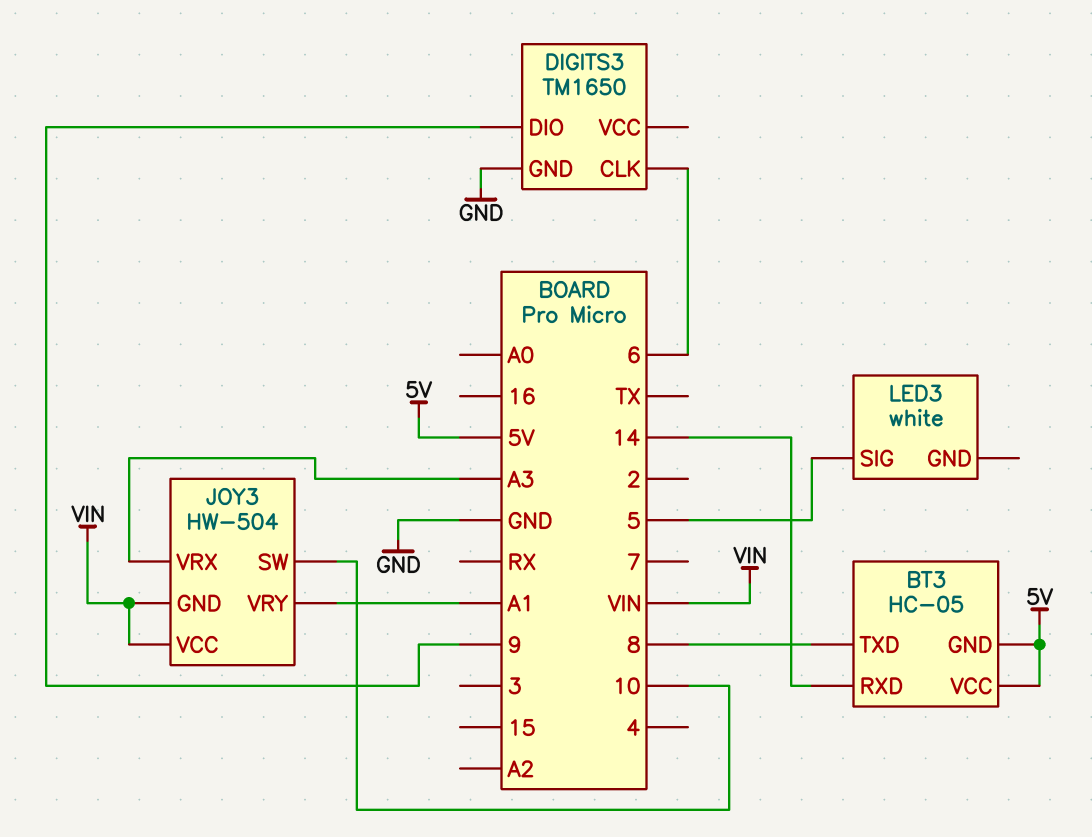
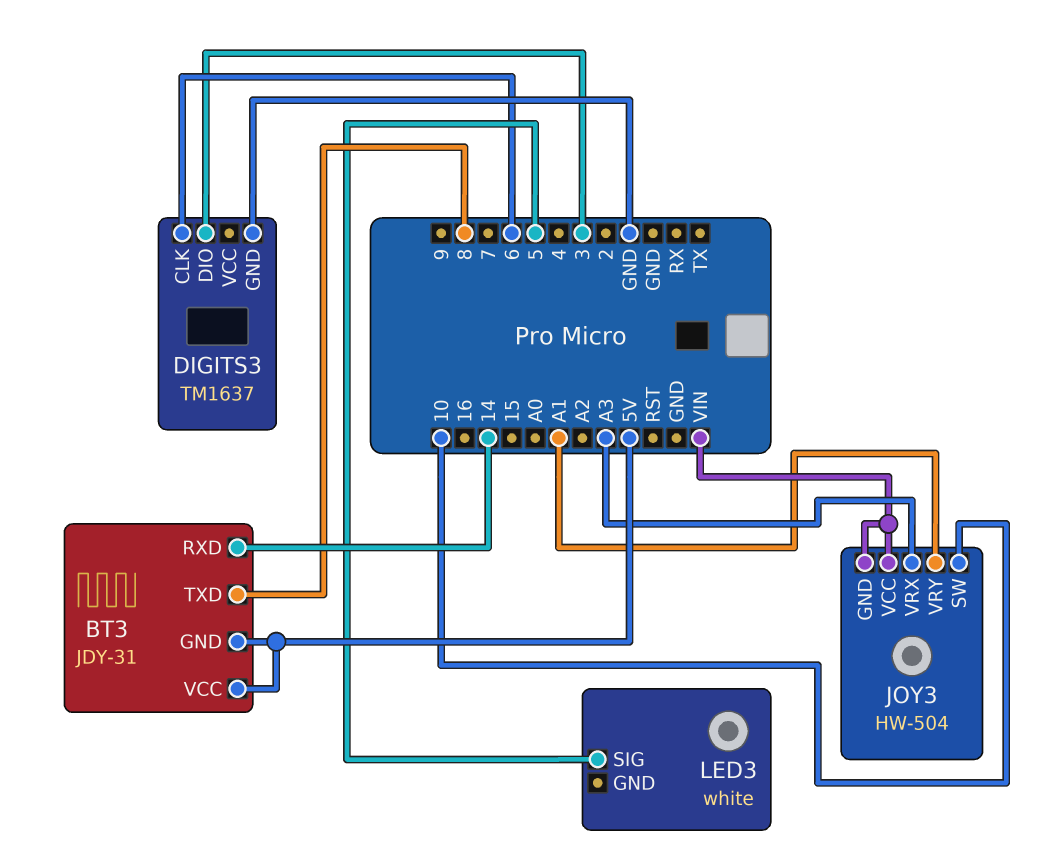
BT3: HC-05 -> JDY-31
DIGITS3: TM1650 -> TM1637
DIGITS3 pin DIO: 9 -> 3

